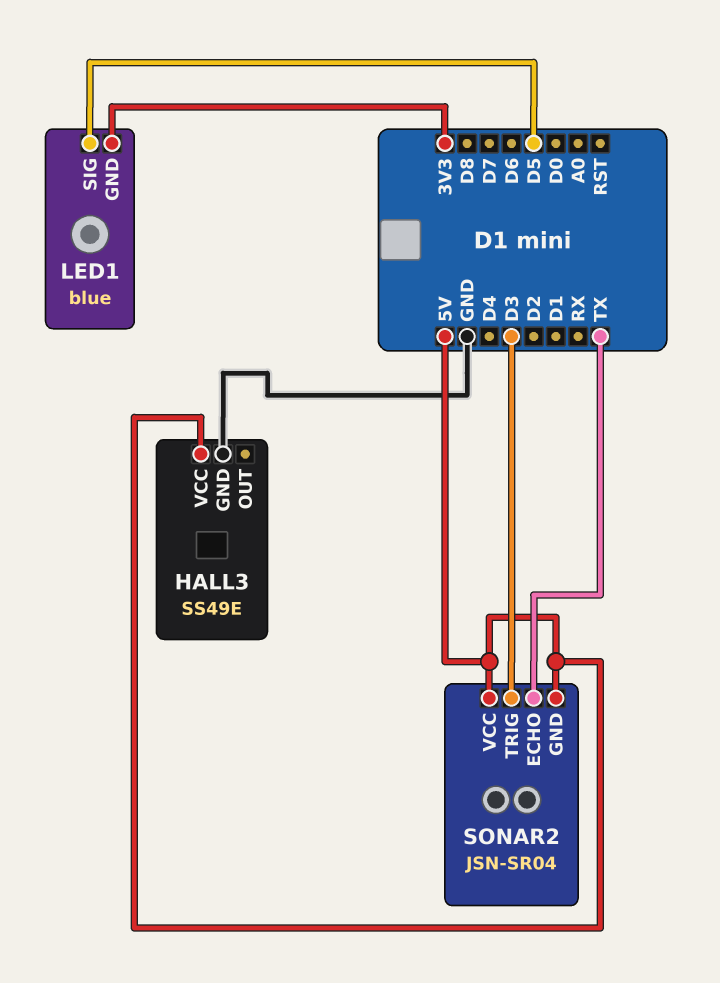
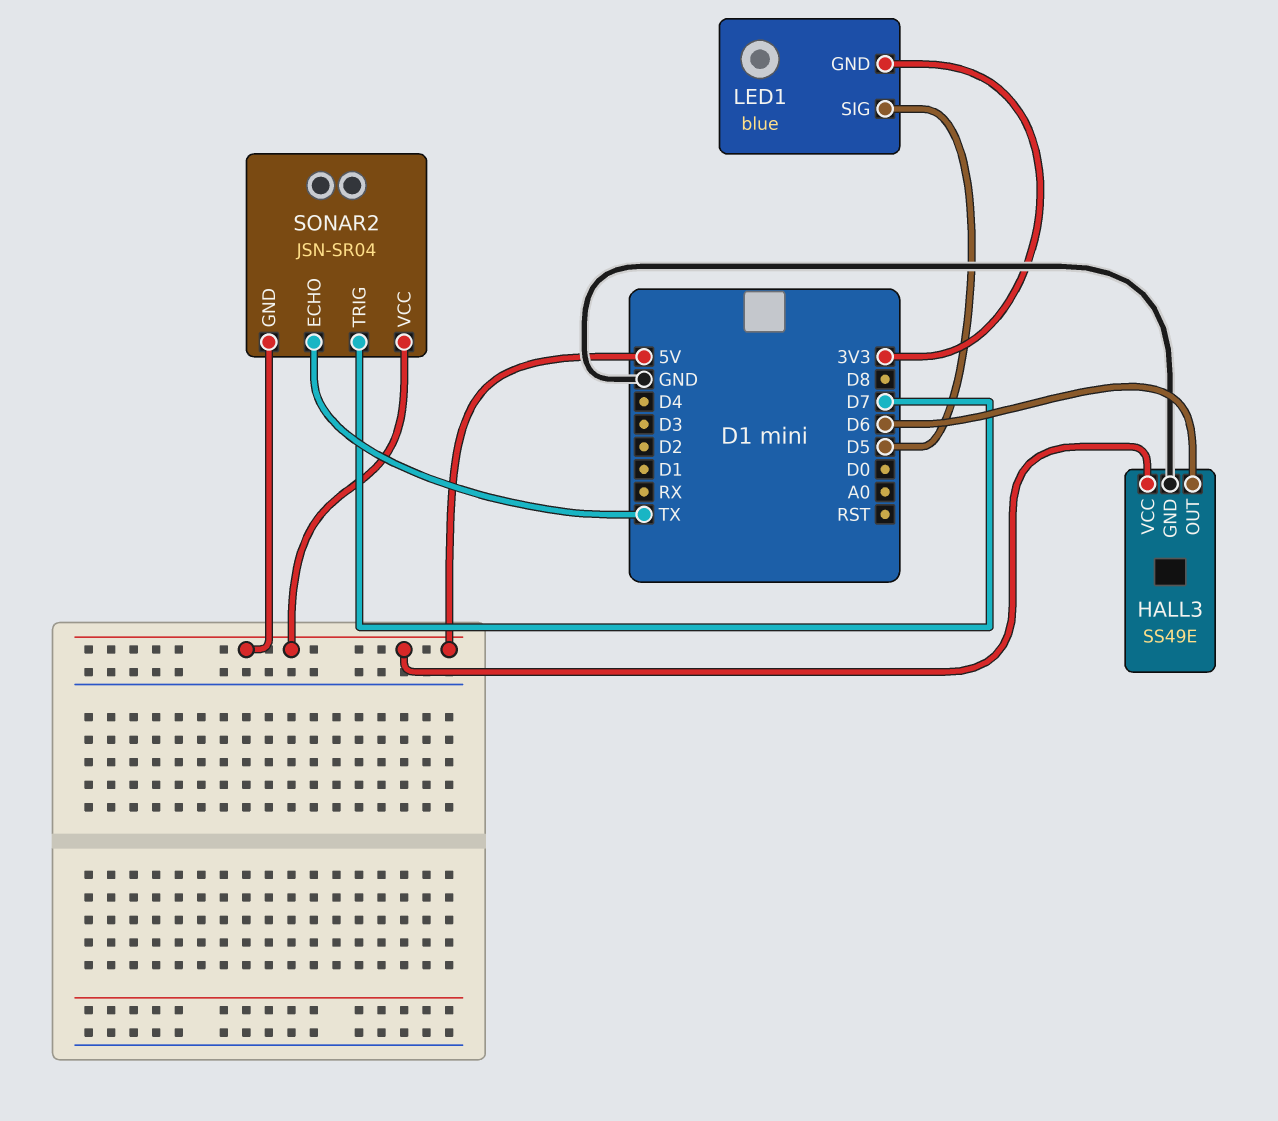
HALL3 pin OUT: none -> D6
SONAR2 pin TRIG: D3 -> D7

